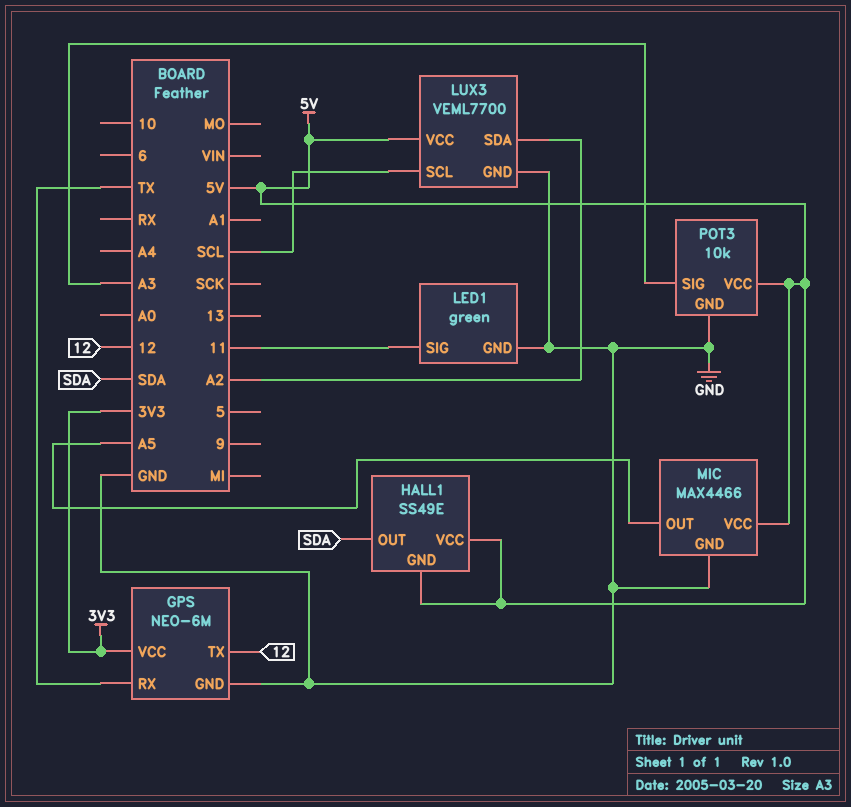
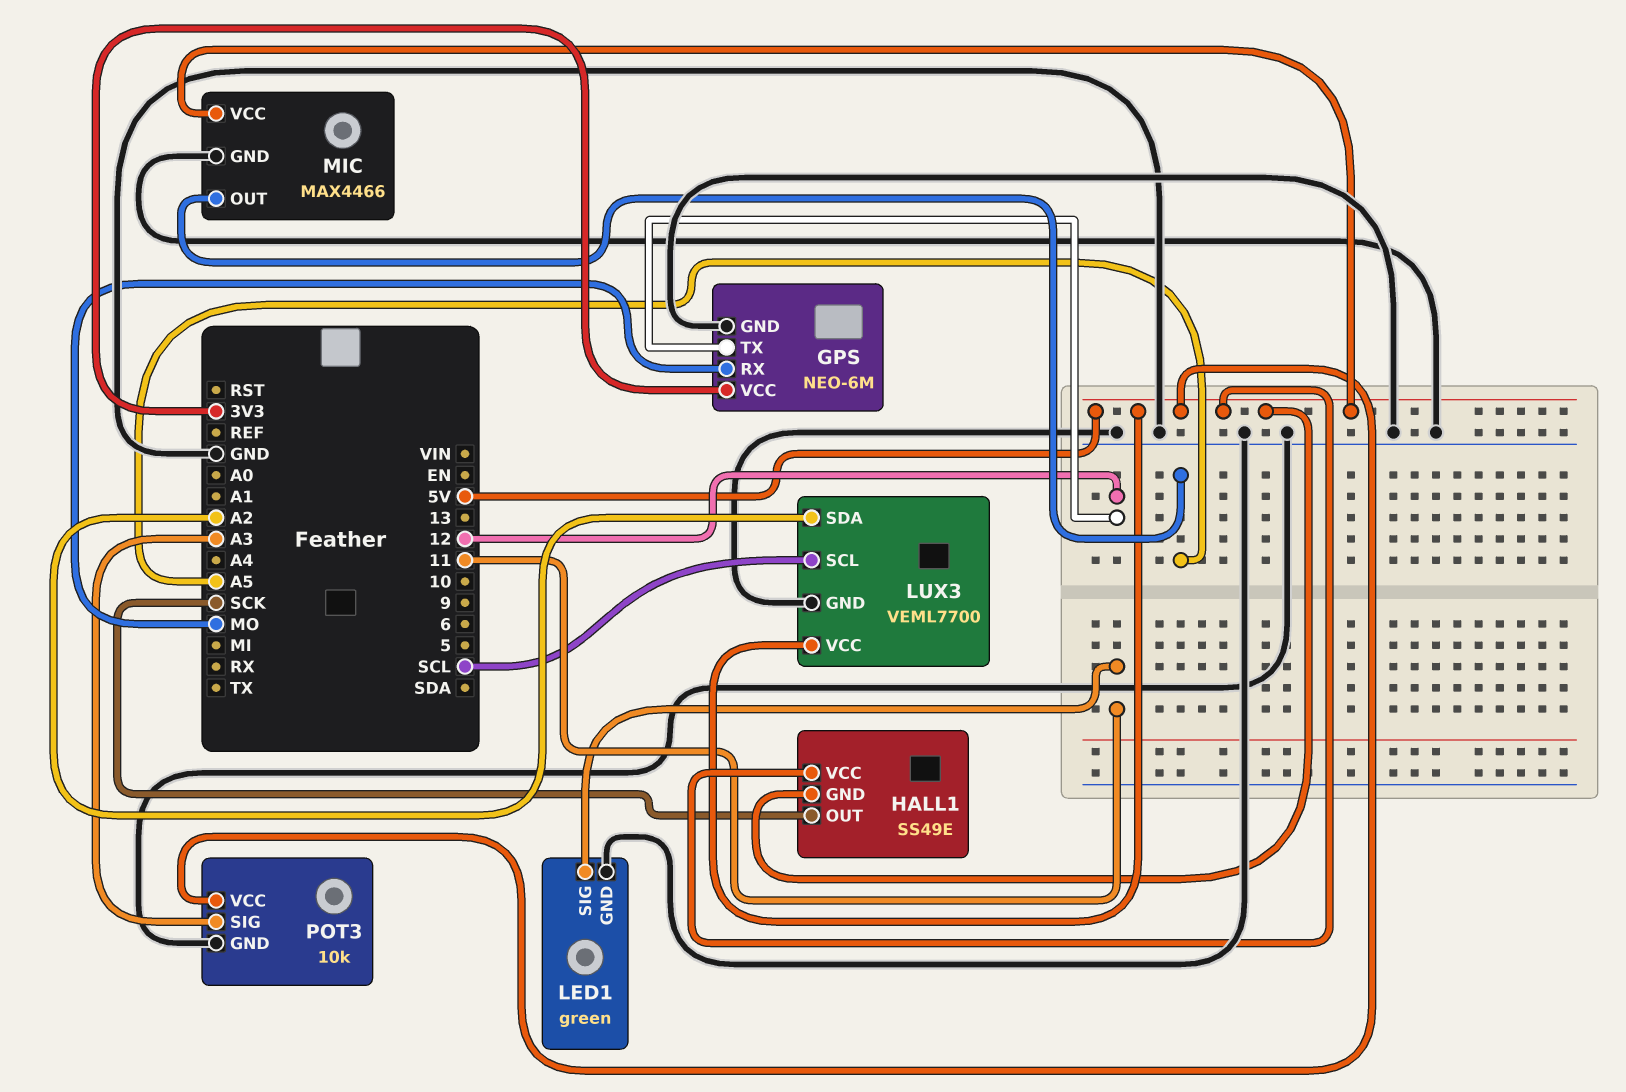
GPS pin RX: TX -> MO
HALL1 pin OUT: SDA -> SCK

